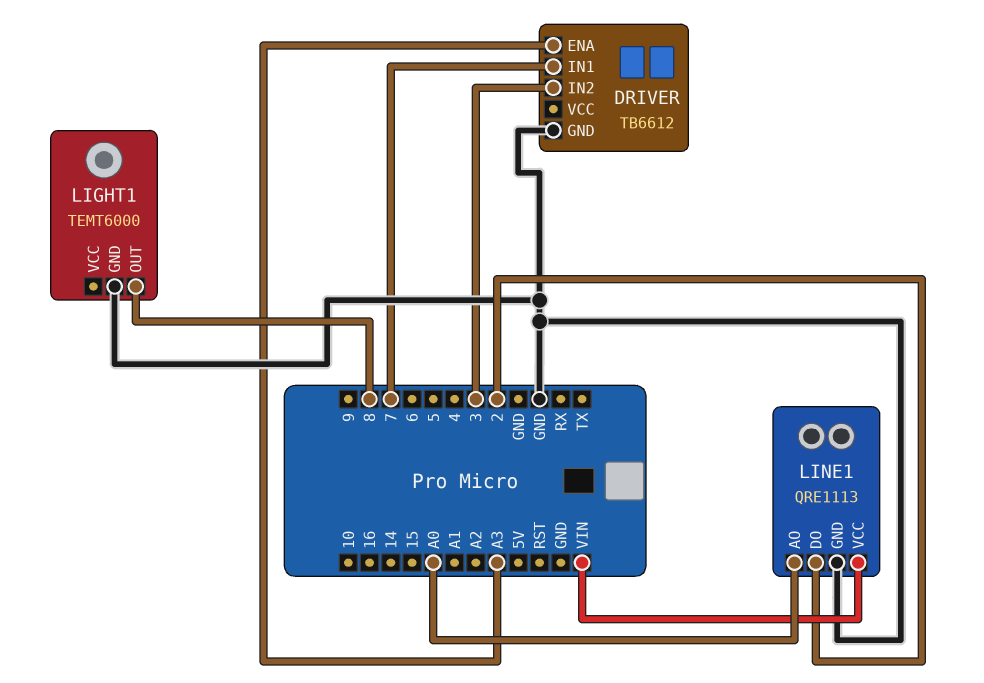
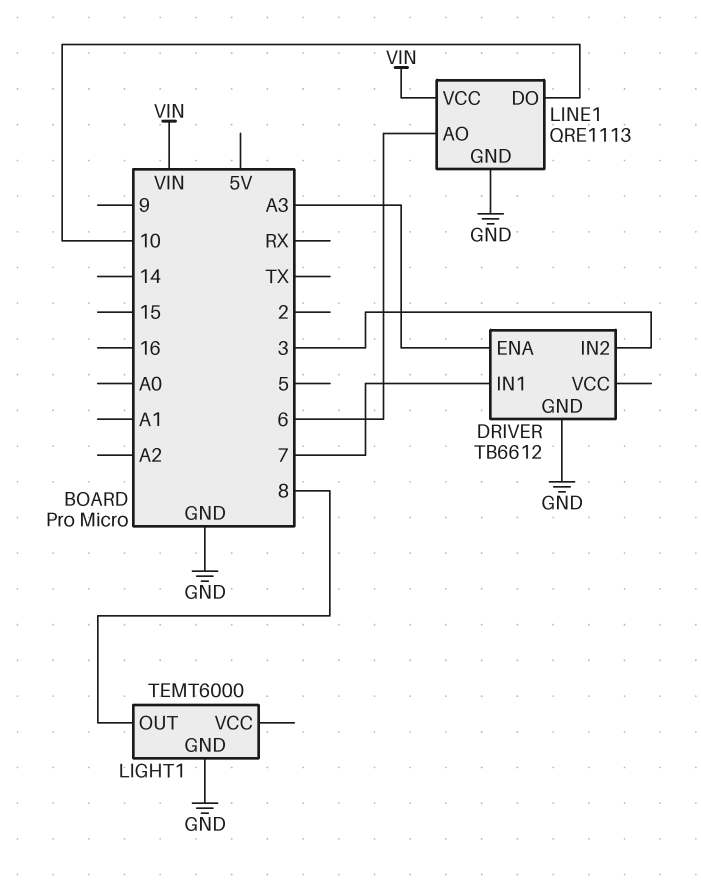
LINE1 pin AO: A0 -> 6
LINE1 pin DO: 2 -> 10

